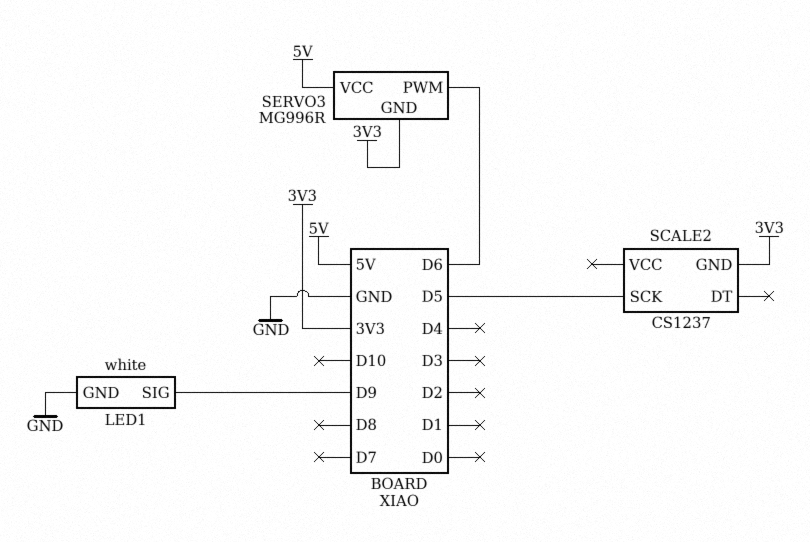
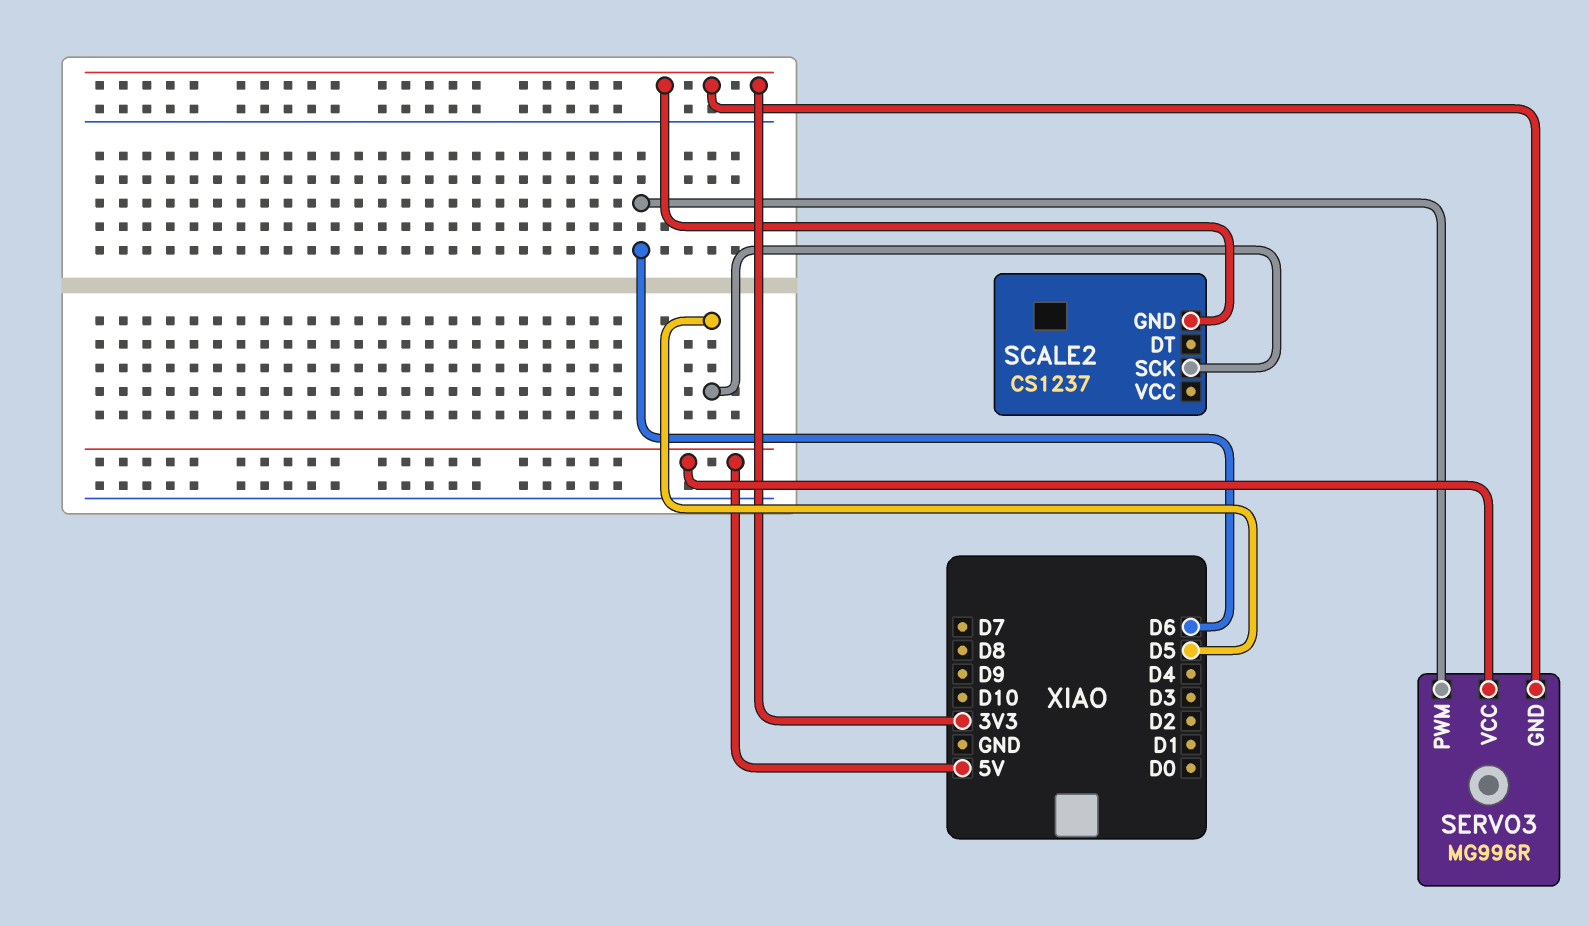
LED1: white -> none
LED1 pin GND: GND -> none
LED1 pin SIG: D9 -> none

